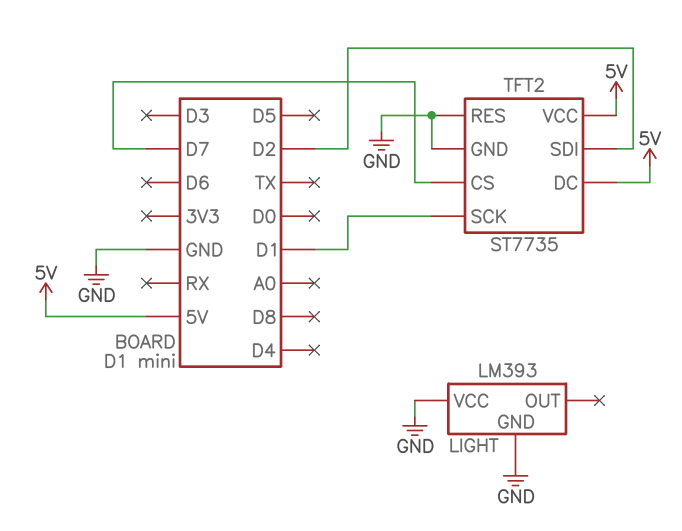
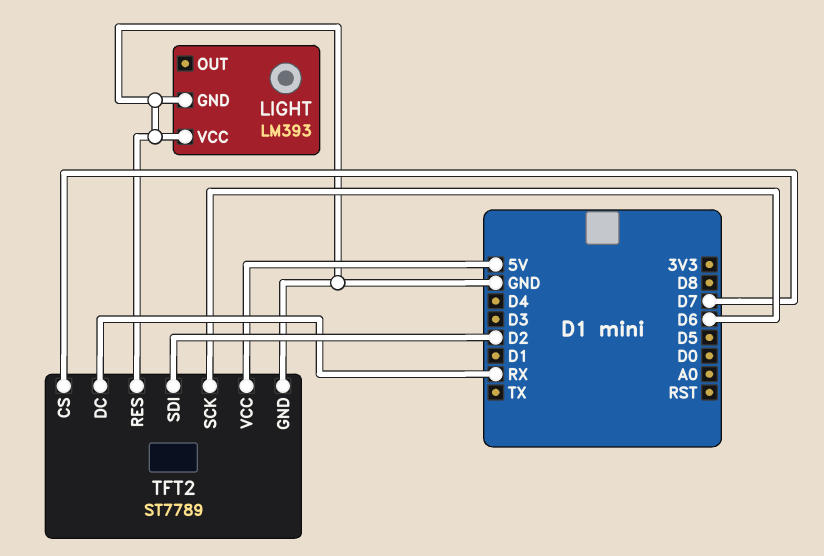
TFT2: ST7735 -> ST7789
TFT2 pin DC: 5V -> RX
TFT2 pin SCK: D1 -> D6

